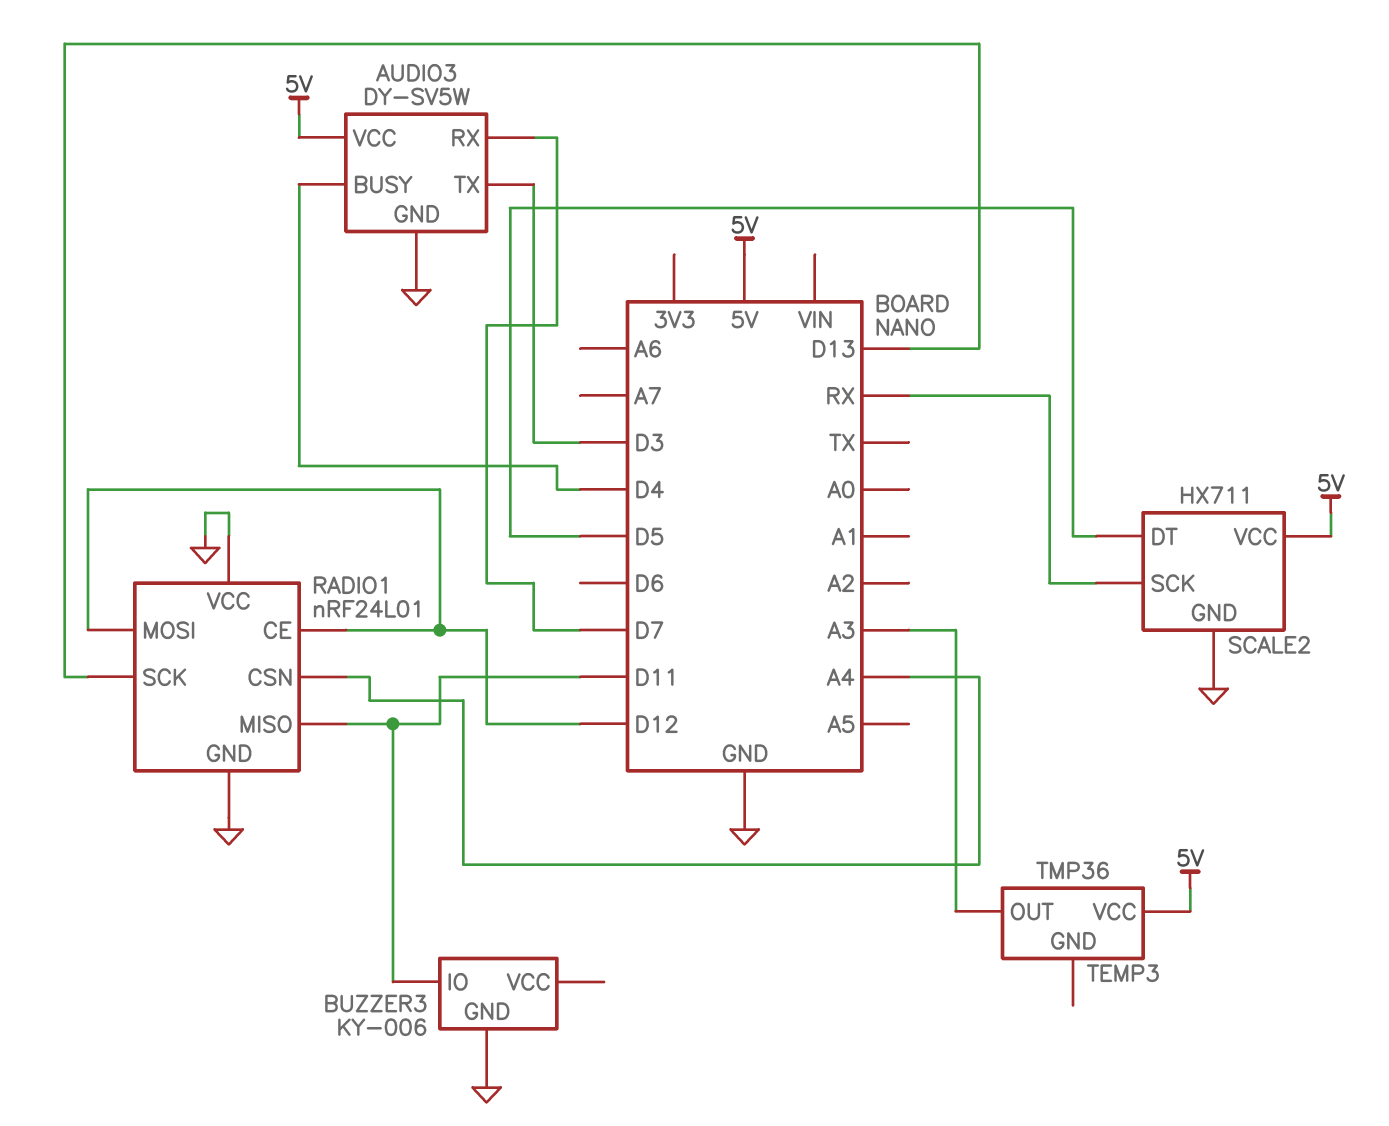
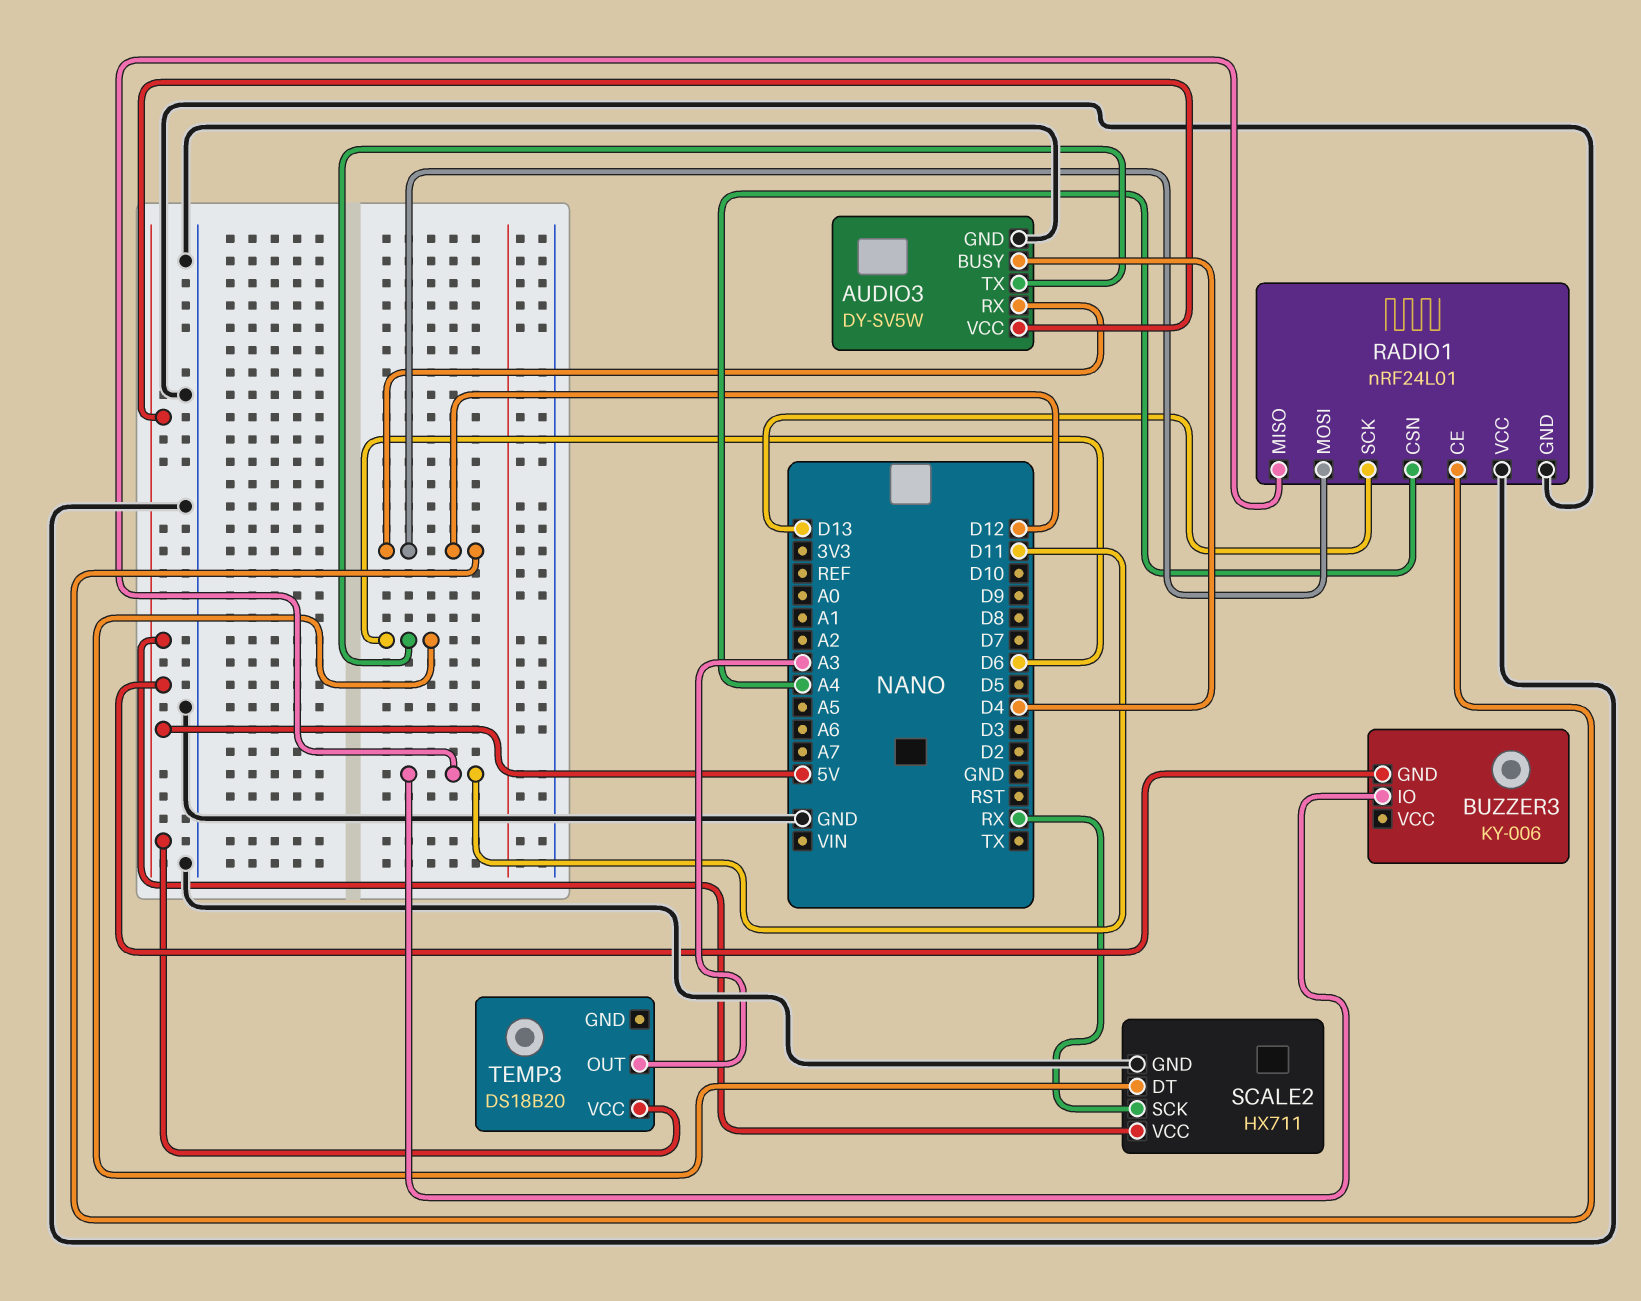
AUDIO3 pin RX: D7 -> D12
AUDIO3 pin TX: D3 -> D6
BUZZER3 pin GND: GND -> 5V
SCALE2 pin DT: D5 -> D6
TEMP3: TMP36 -> DS18B20

